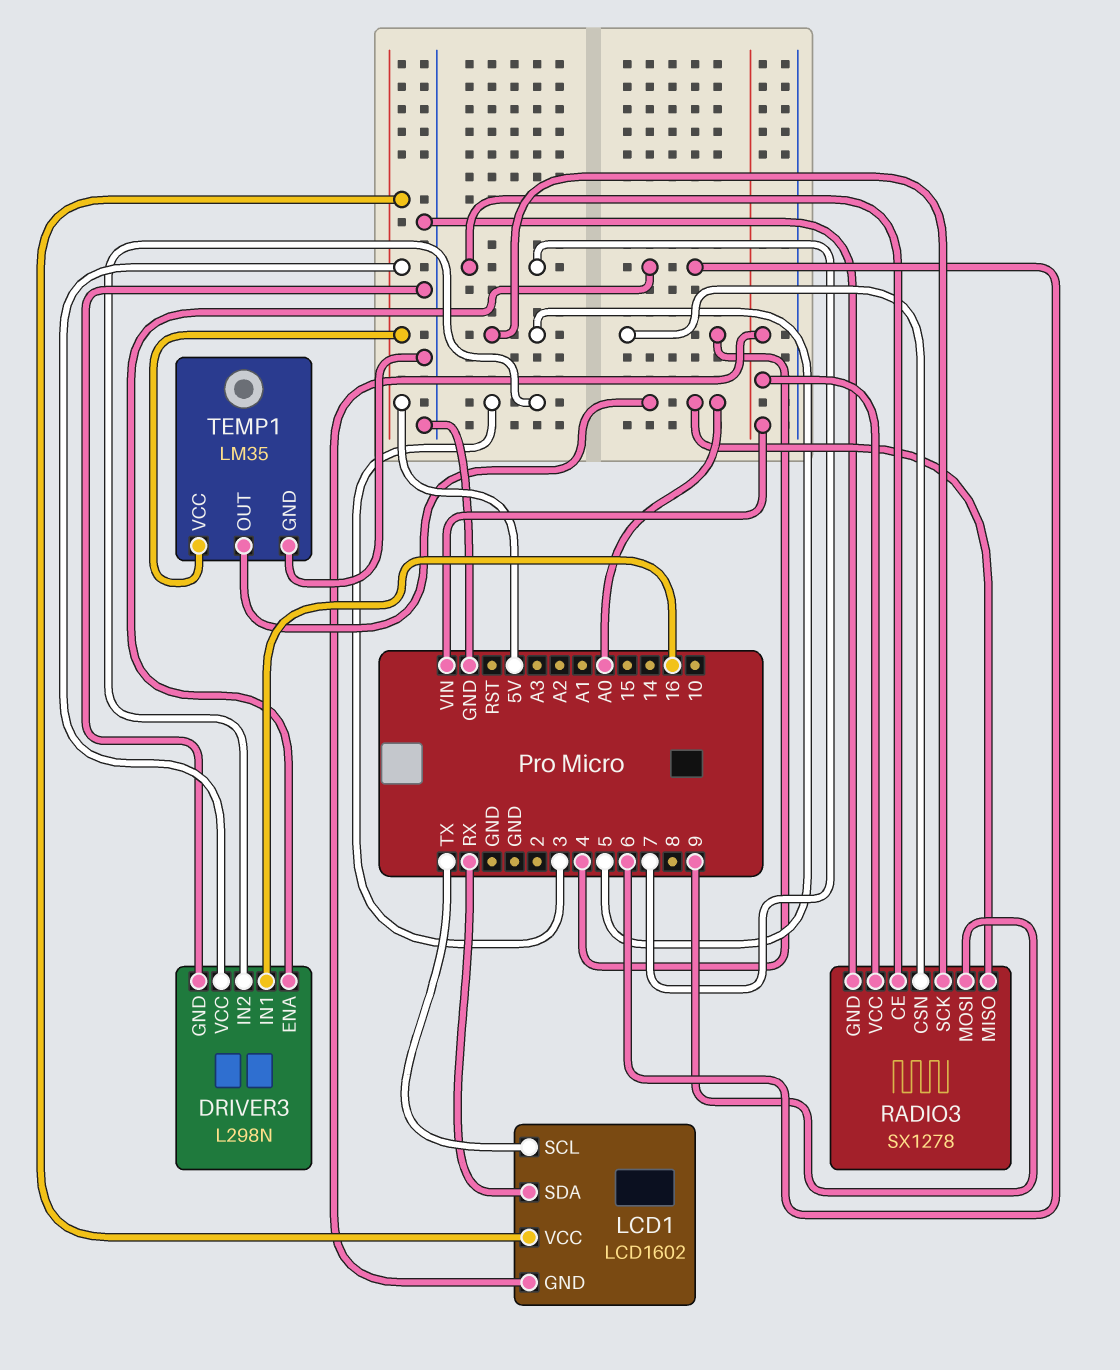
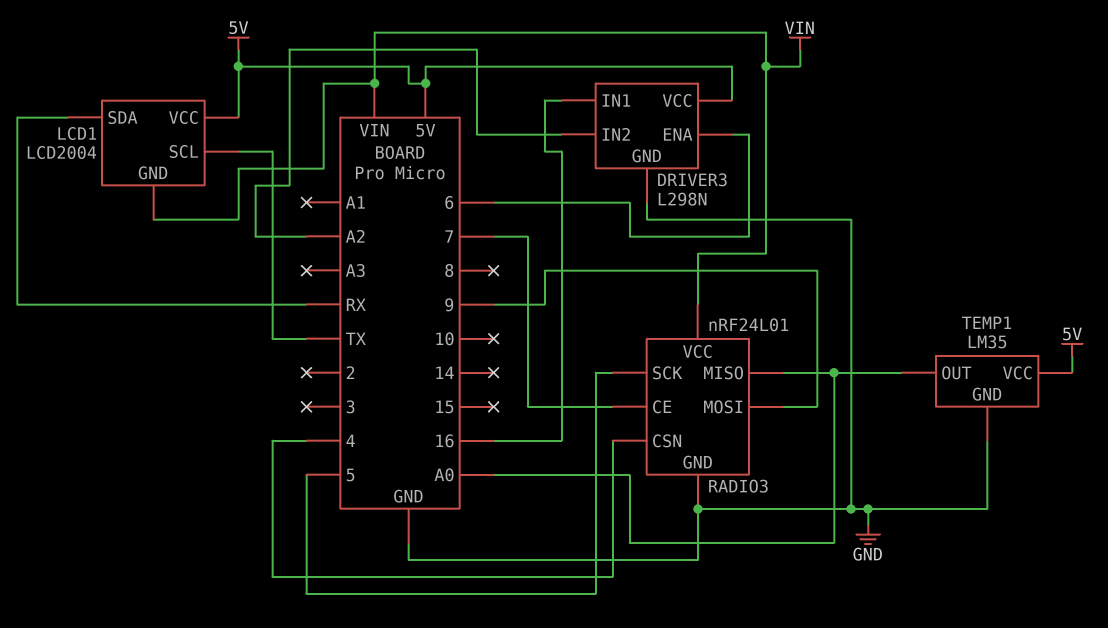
DRIVER3 pin IN2: 3 -> A2
LCD1: LCD1602 -> LCD2004
RADIO3: SX1278 -> nRF24L01

